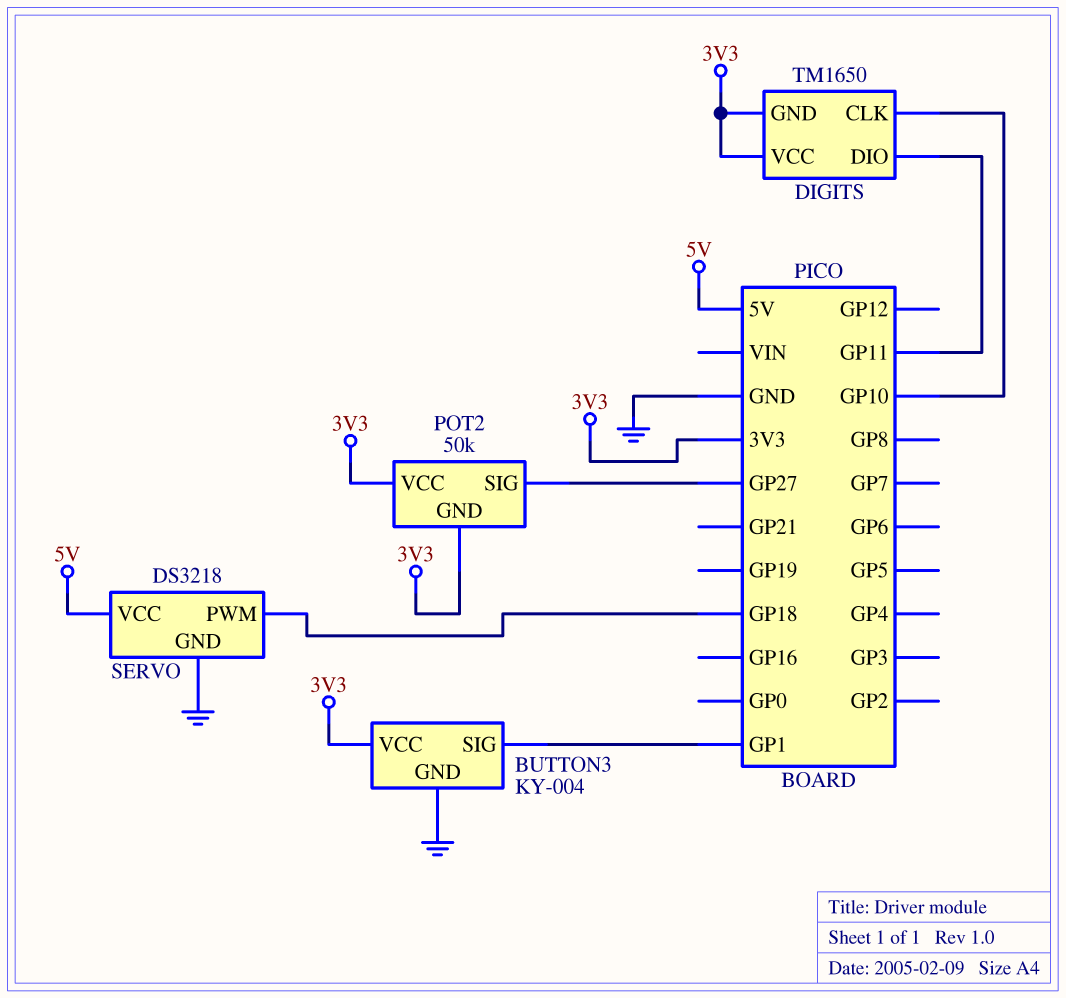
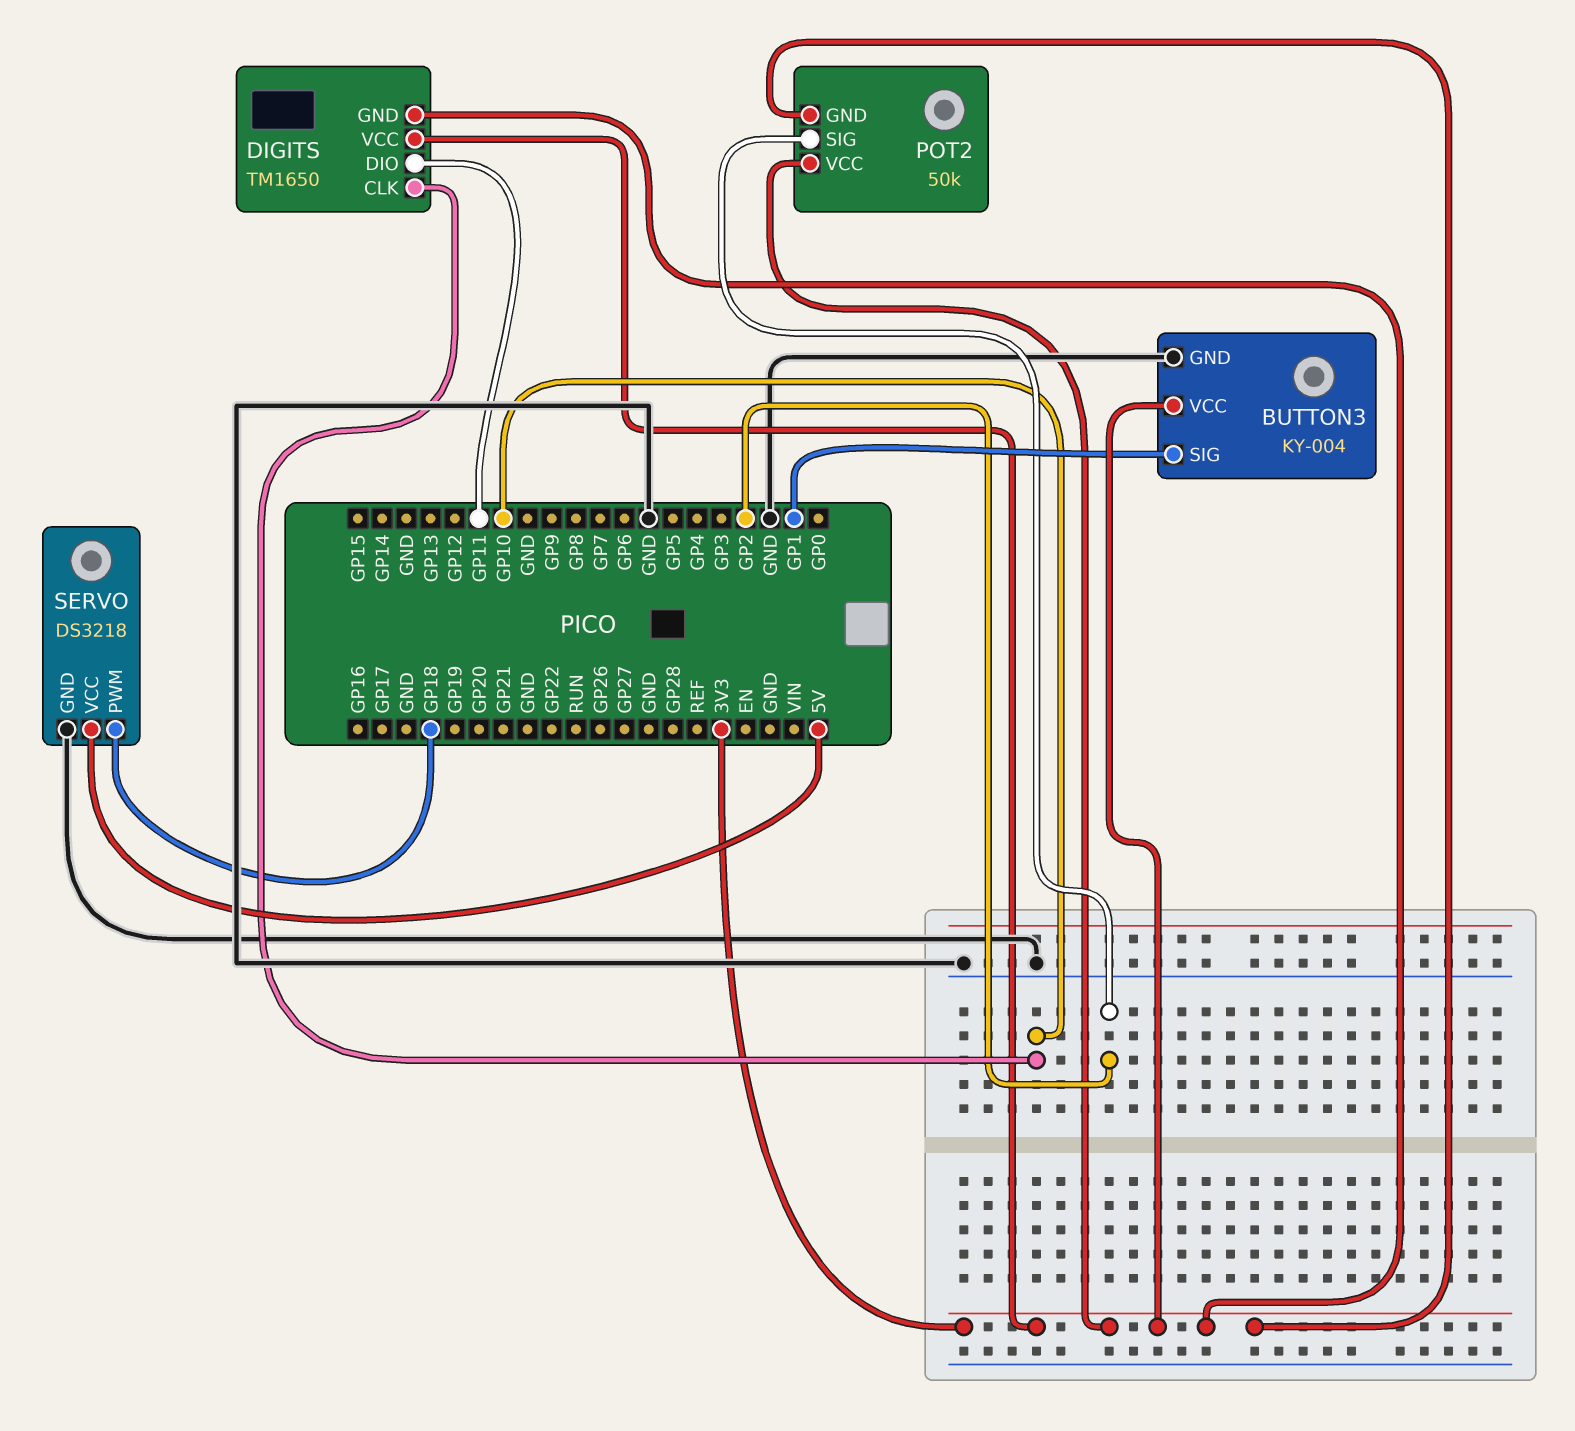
POT2 pin SIG: GP27 -> GP2

